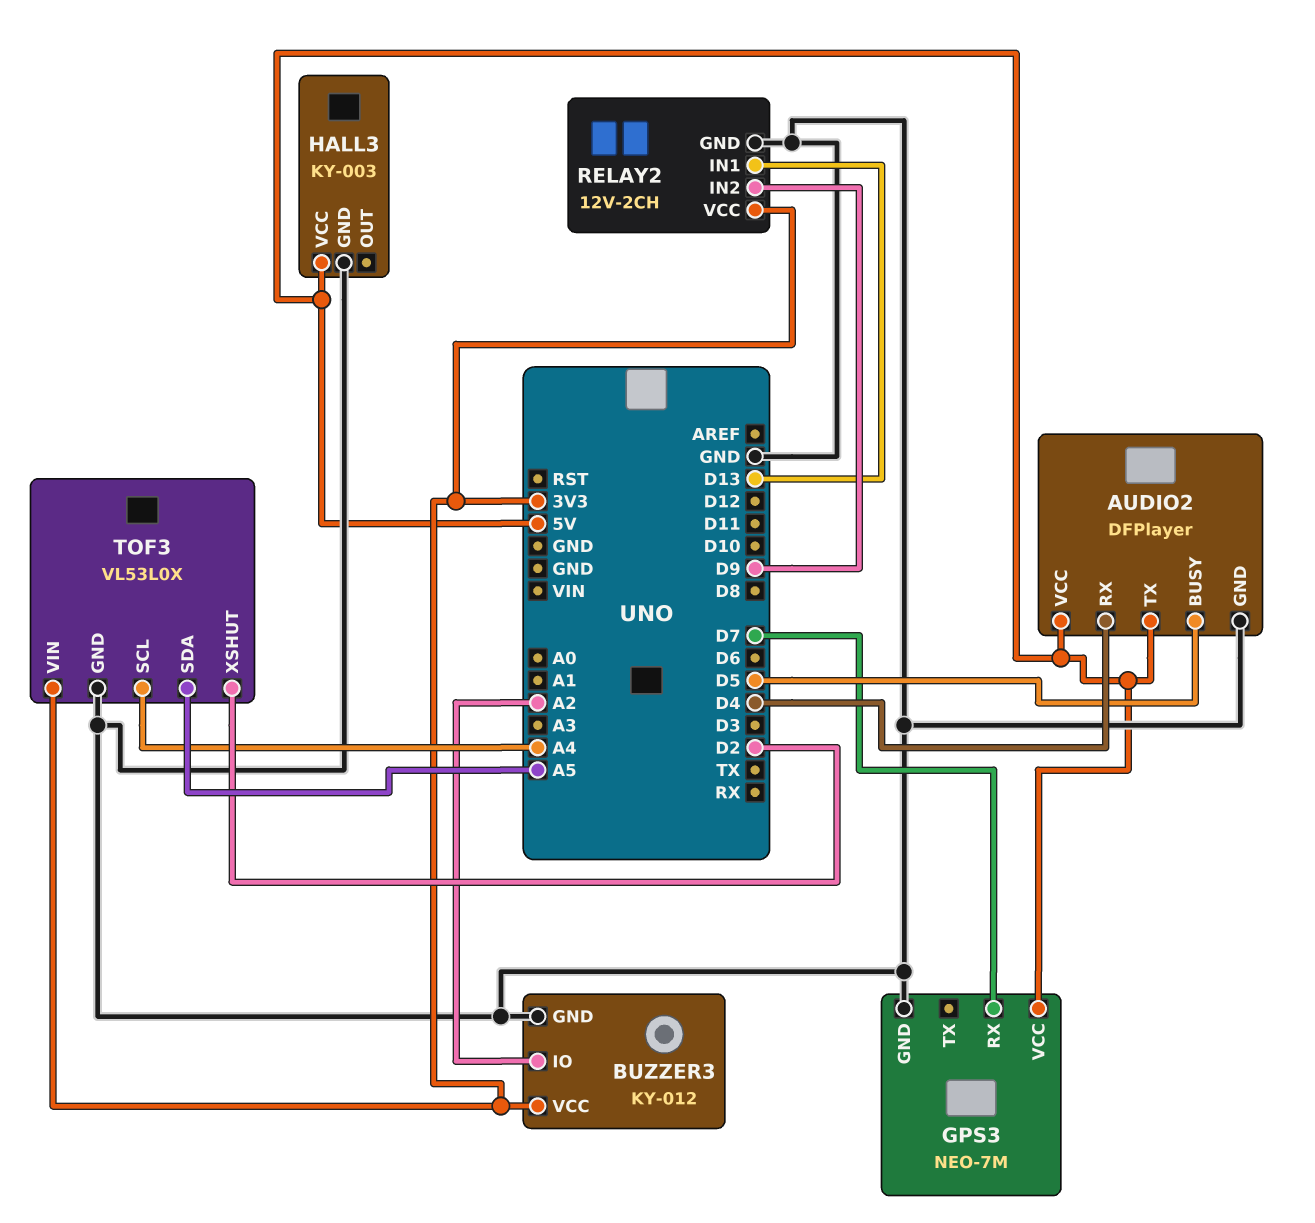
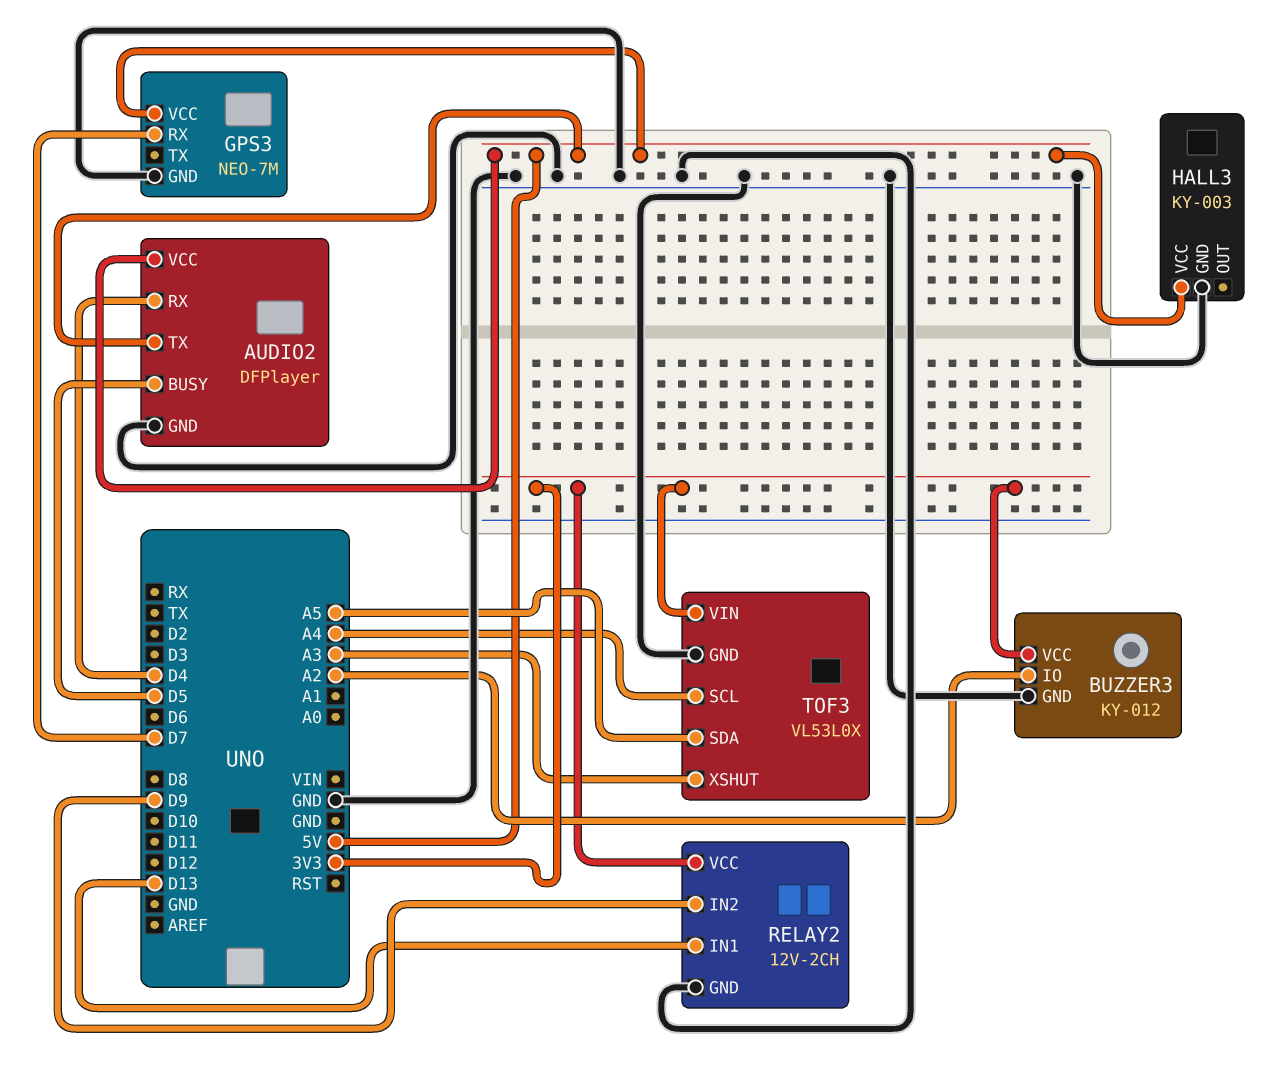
TOF3 pin XSHUT: D2 -> A3

